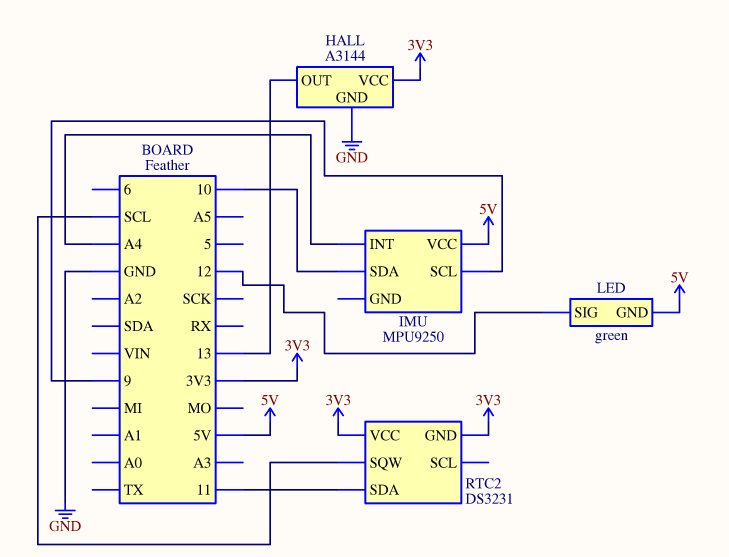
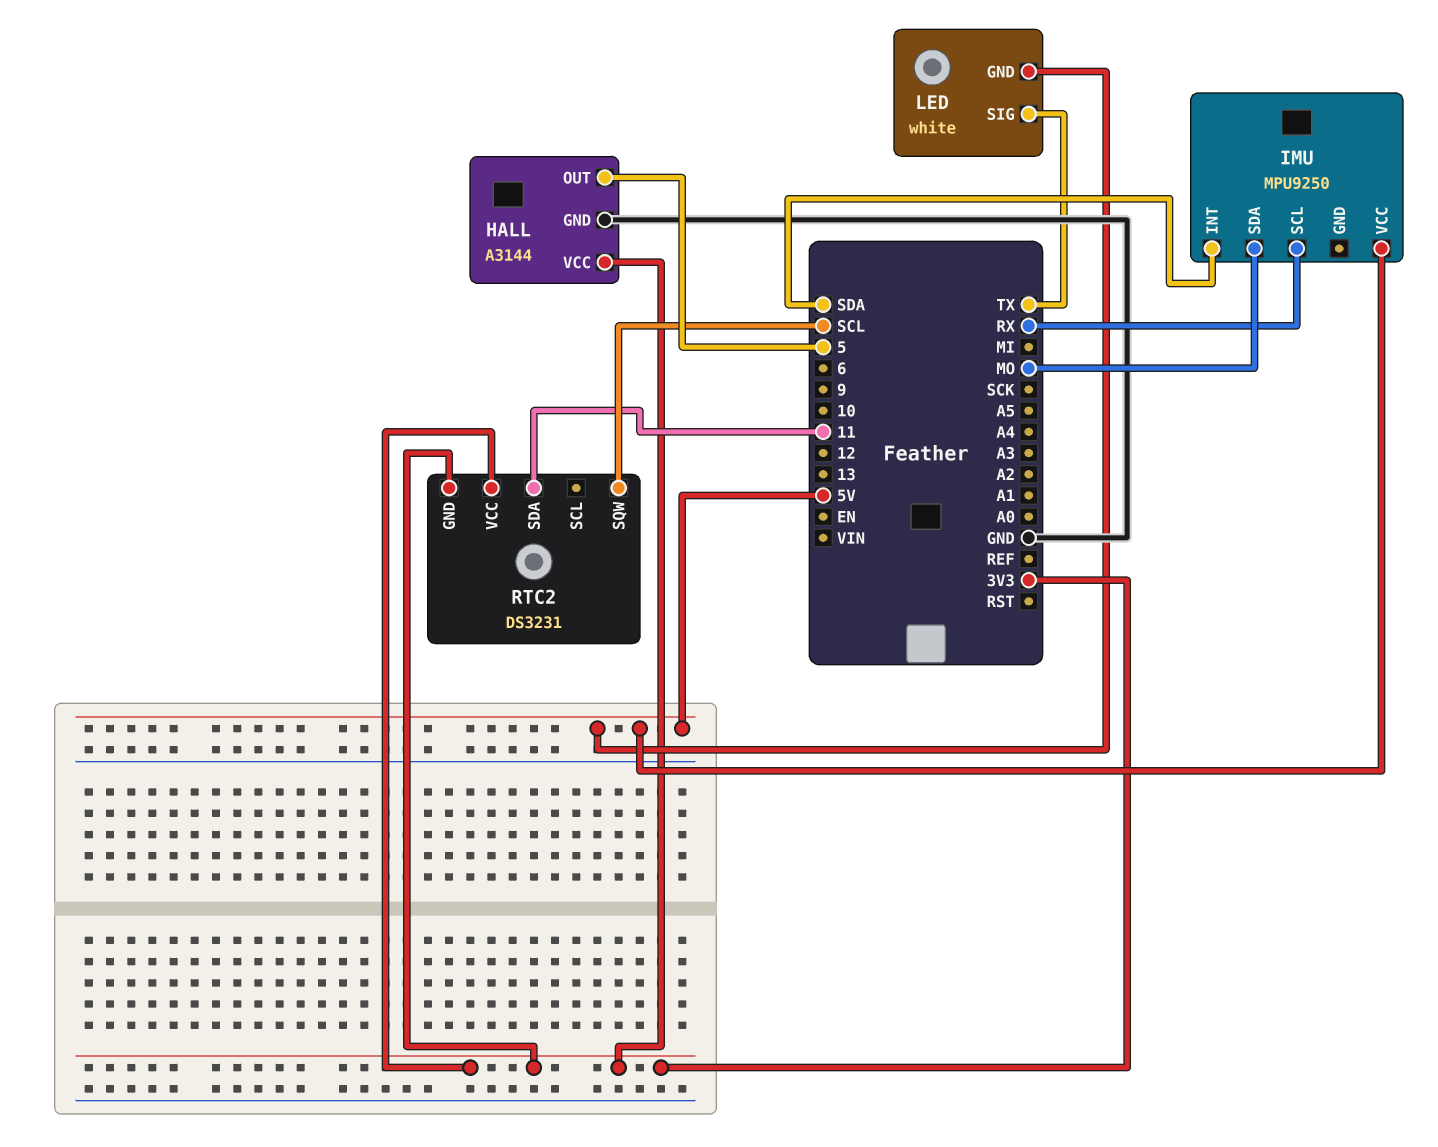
HALL pin OUT: 13 -> 5
IMU pin INT: A4 -> SDA
IMU pin SCL: 9 -> RX
IMU pin SDA: 10 -> MO
LED: green -> white
LED pin SIG: 12 -> TX

